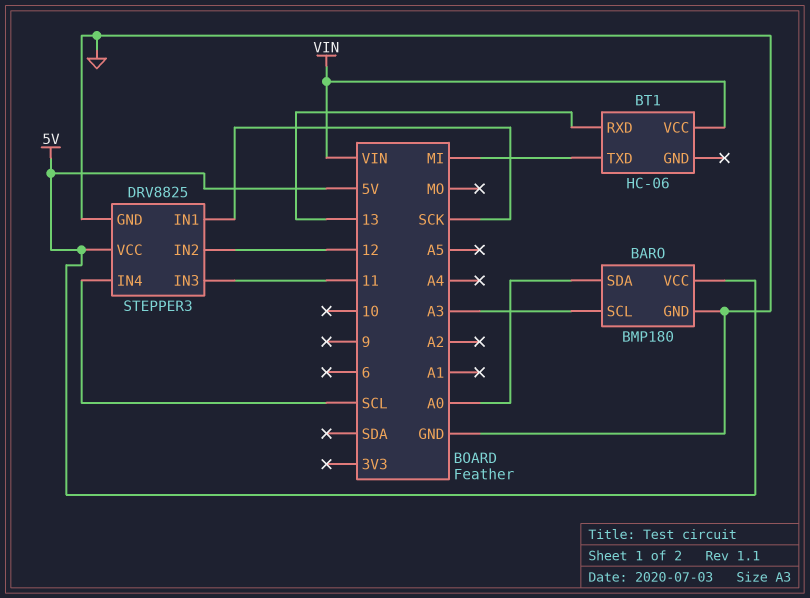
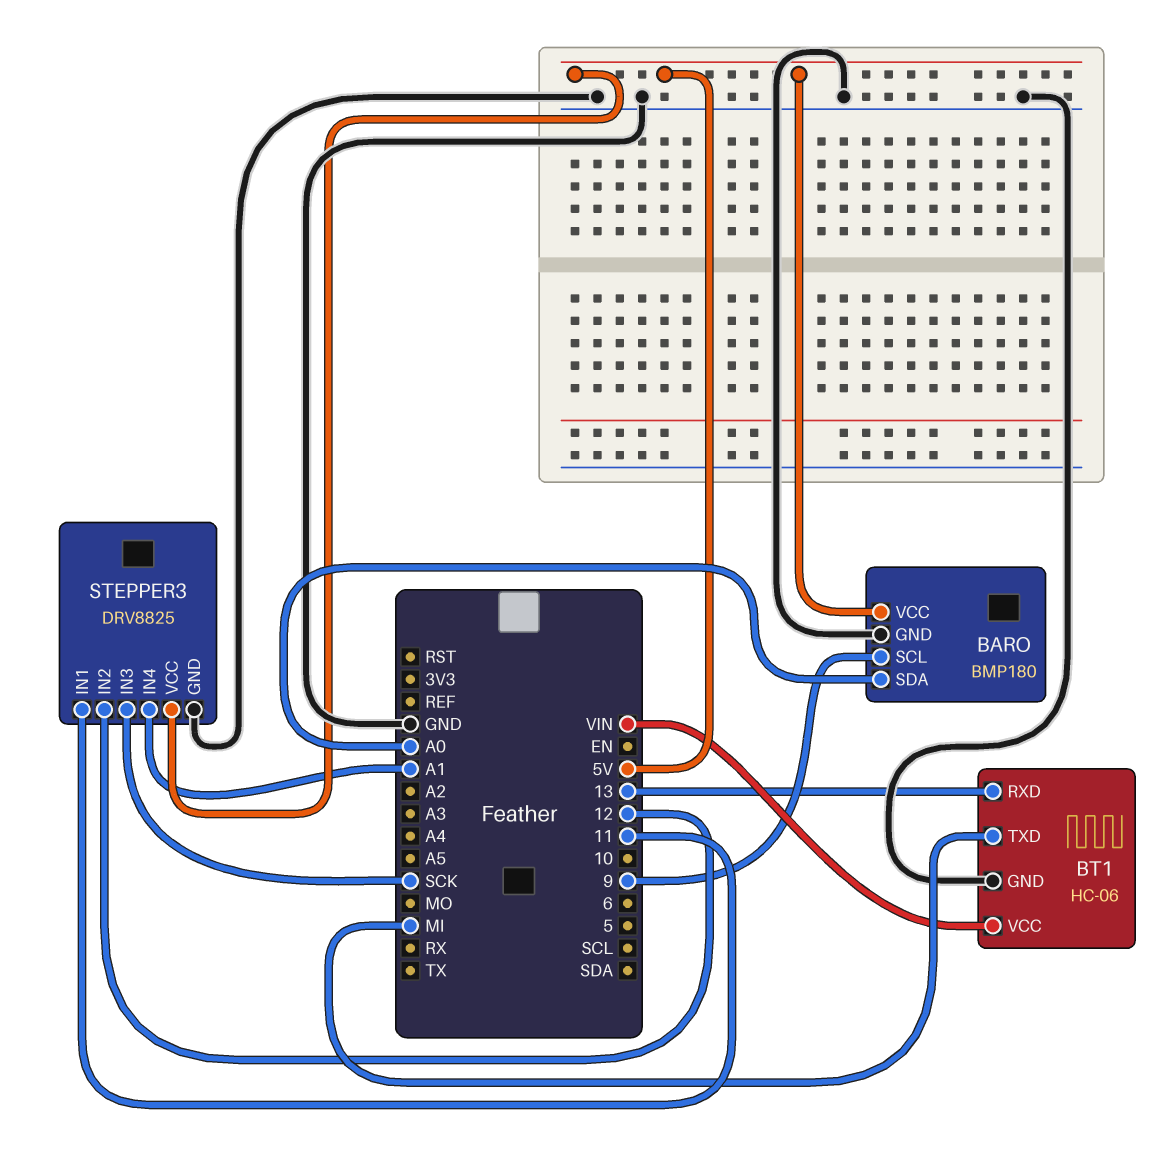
BARO pin SCL: A3 -> 9
BT1 pin GND: none -> GND
STEPPER3 pin IN1: SCK -> 11
STEPPER3 pin IN3: 11 -> SCK
STEPPER3 pin IN4: SCL -> A1

